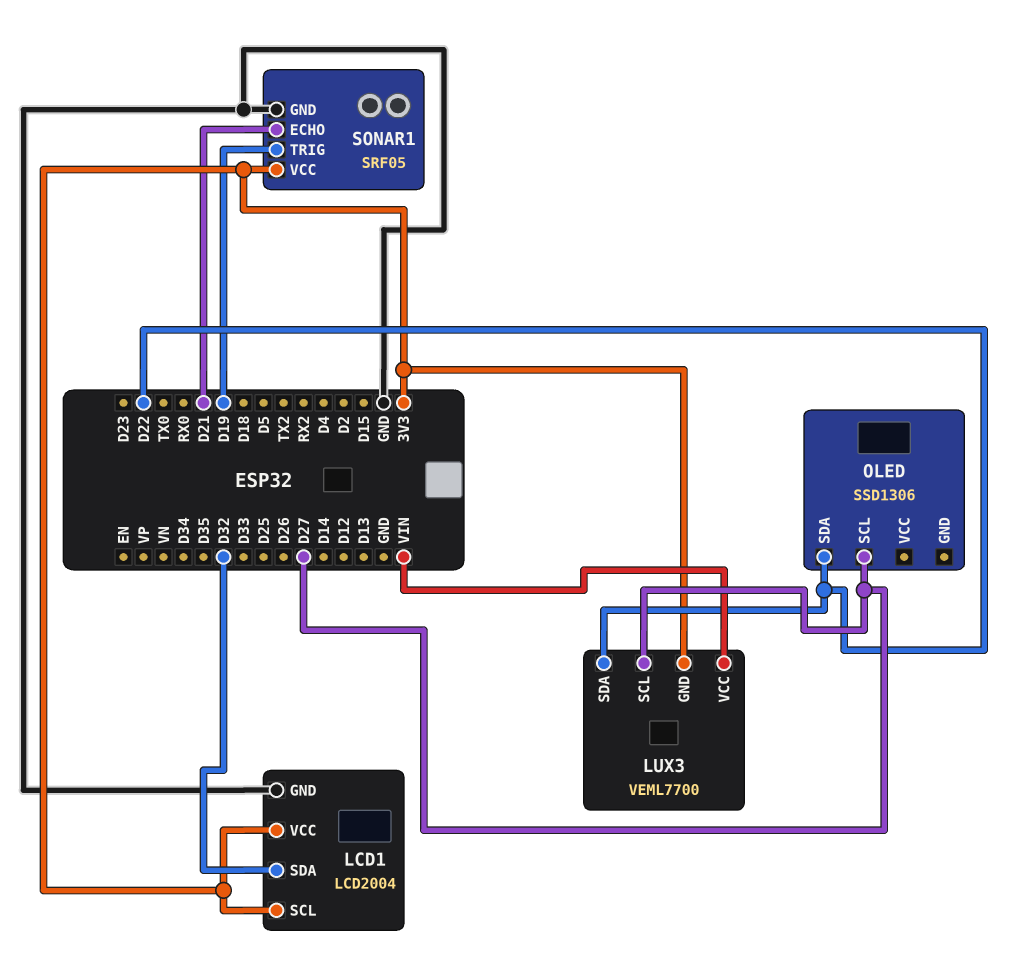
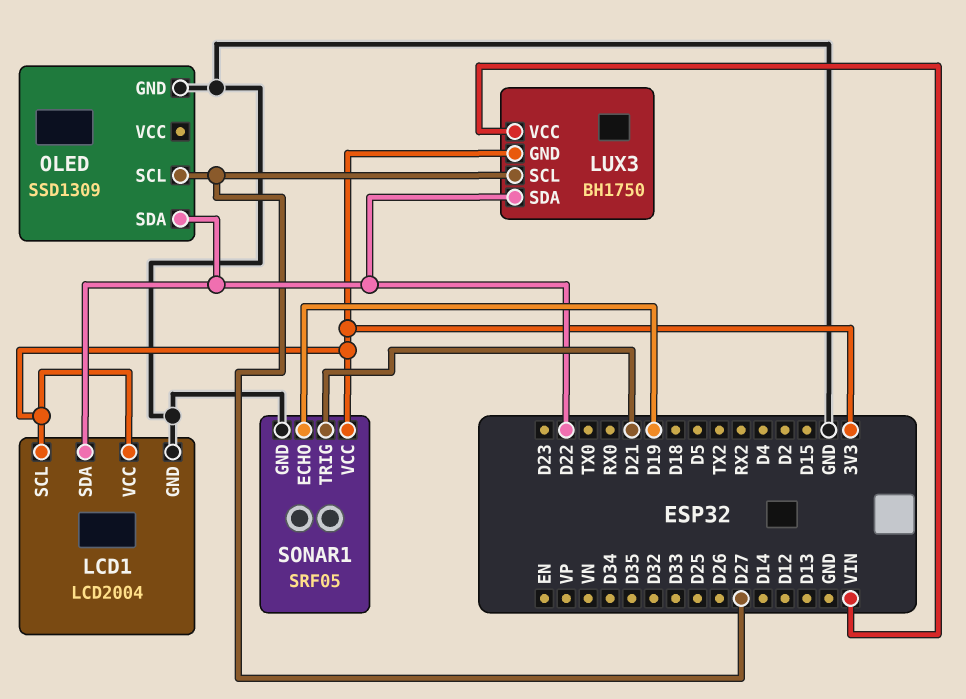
LCD1 pin SDA: D32 -> D22
LUX3: VEML7700 -> BH1750
OLED: SSD1306 -> SSD1309
OLED pin GND: none -> GND
SONAR1 pin ECHO: D21 -> D19
SONAR1 pin TRIG: D19 -> D21

